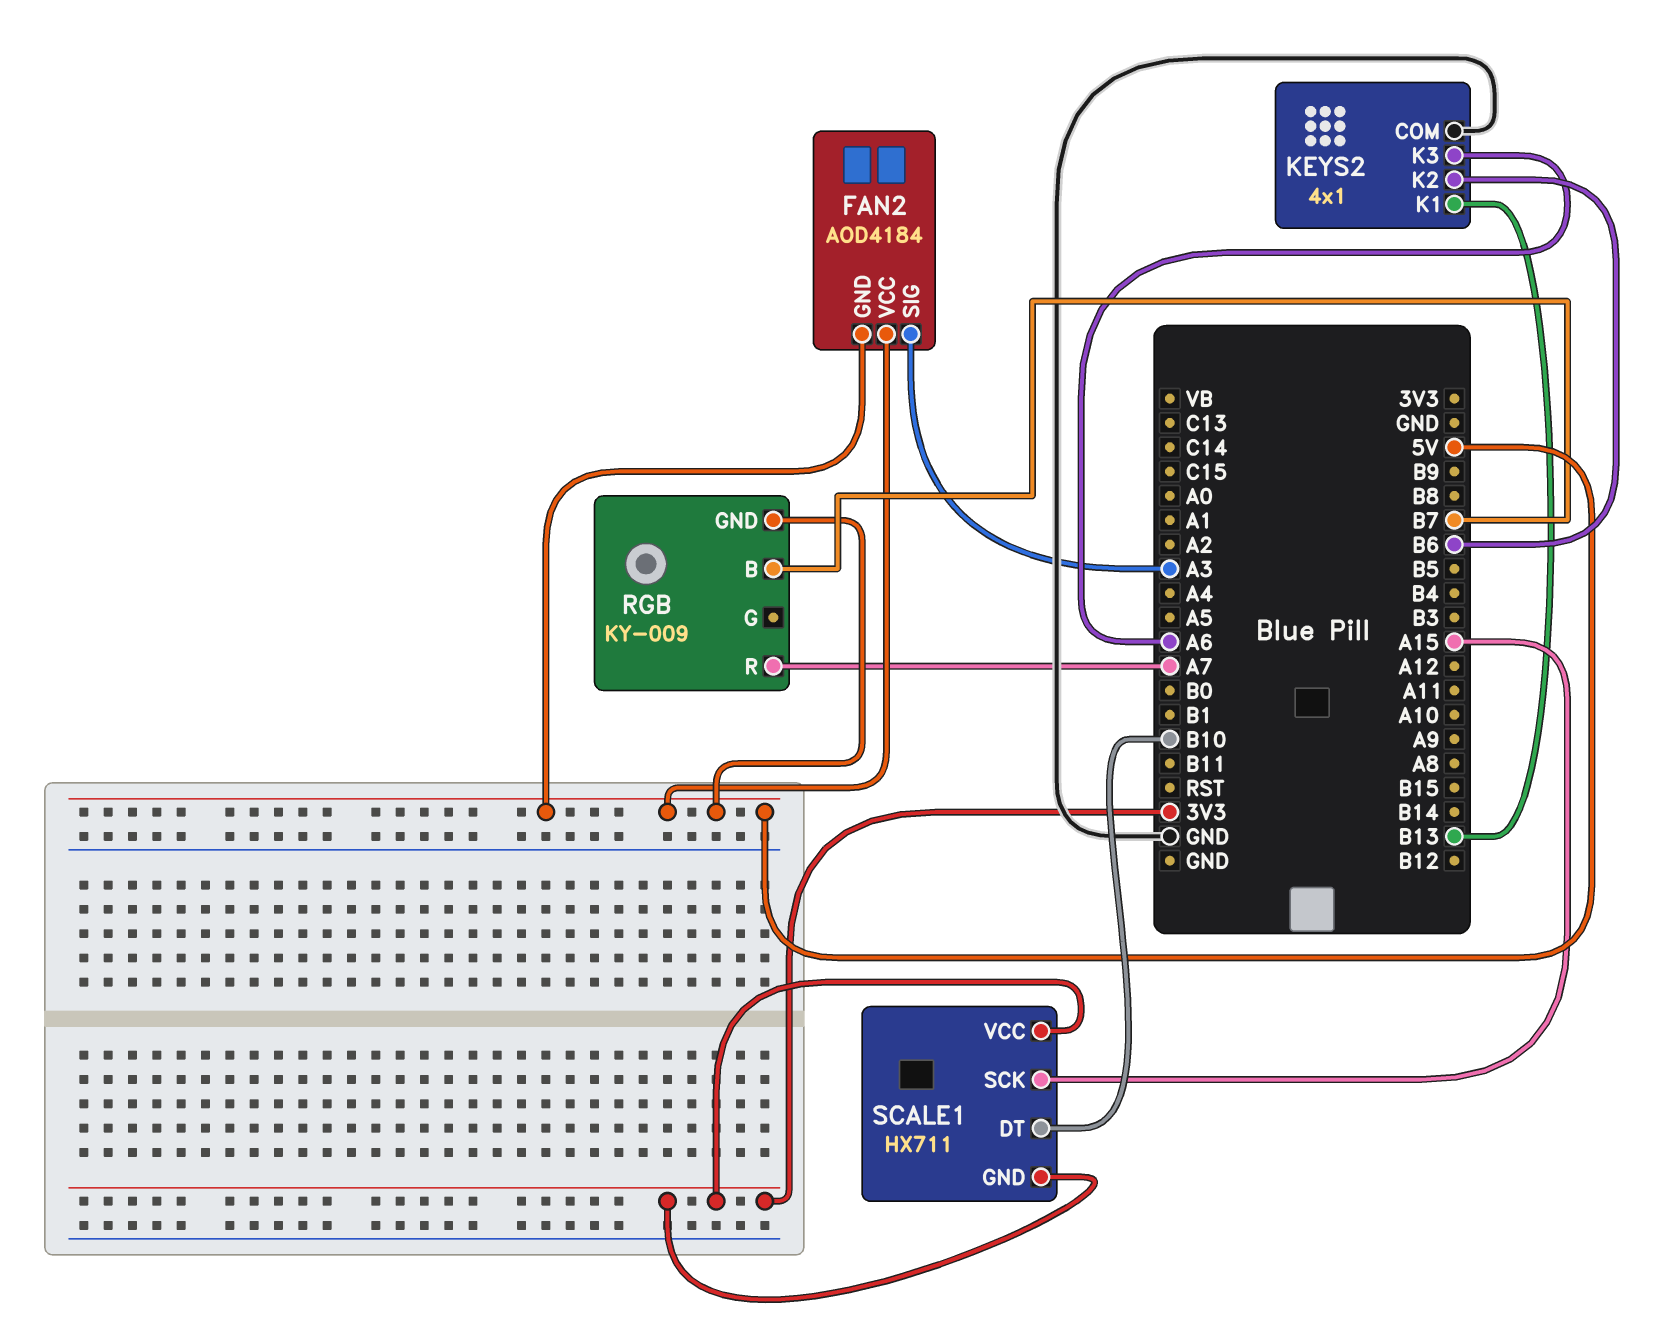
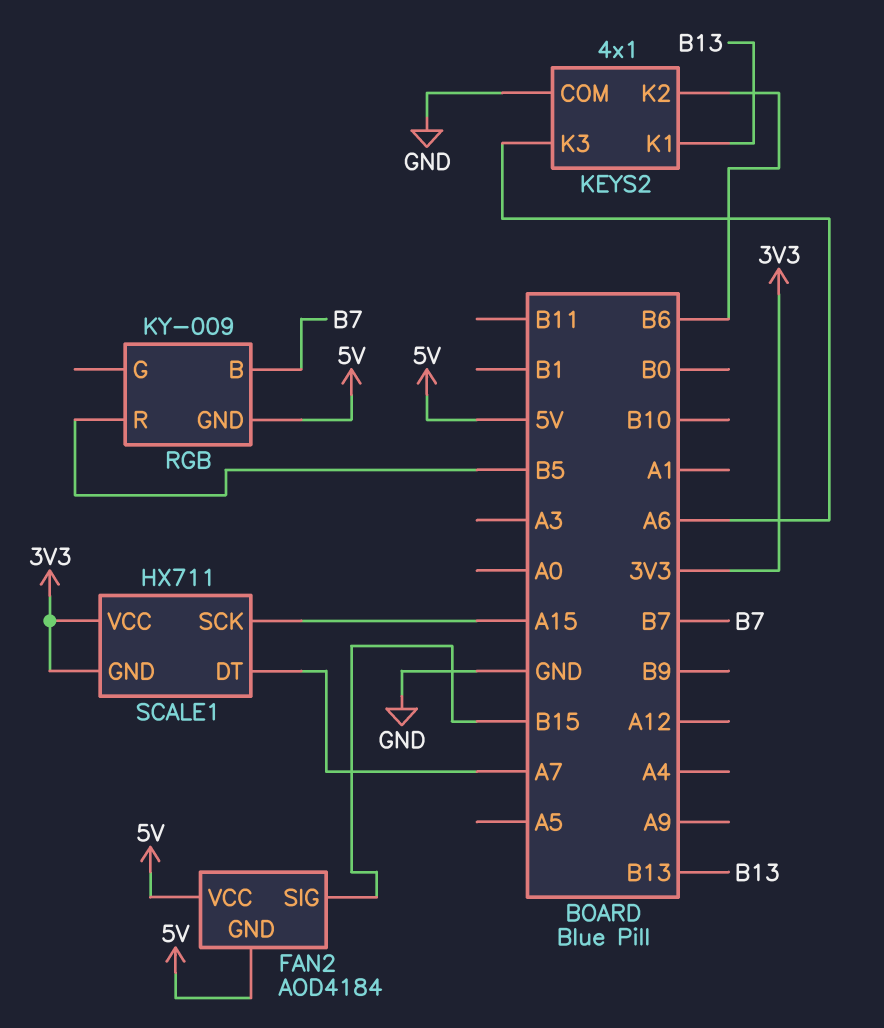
FAN2 pin SIG: A3 -> B15
RGB pin R: A7 -> B5
SCALE1 pin DT: B10 -> A7

